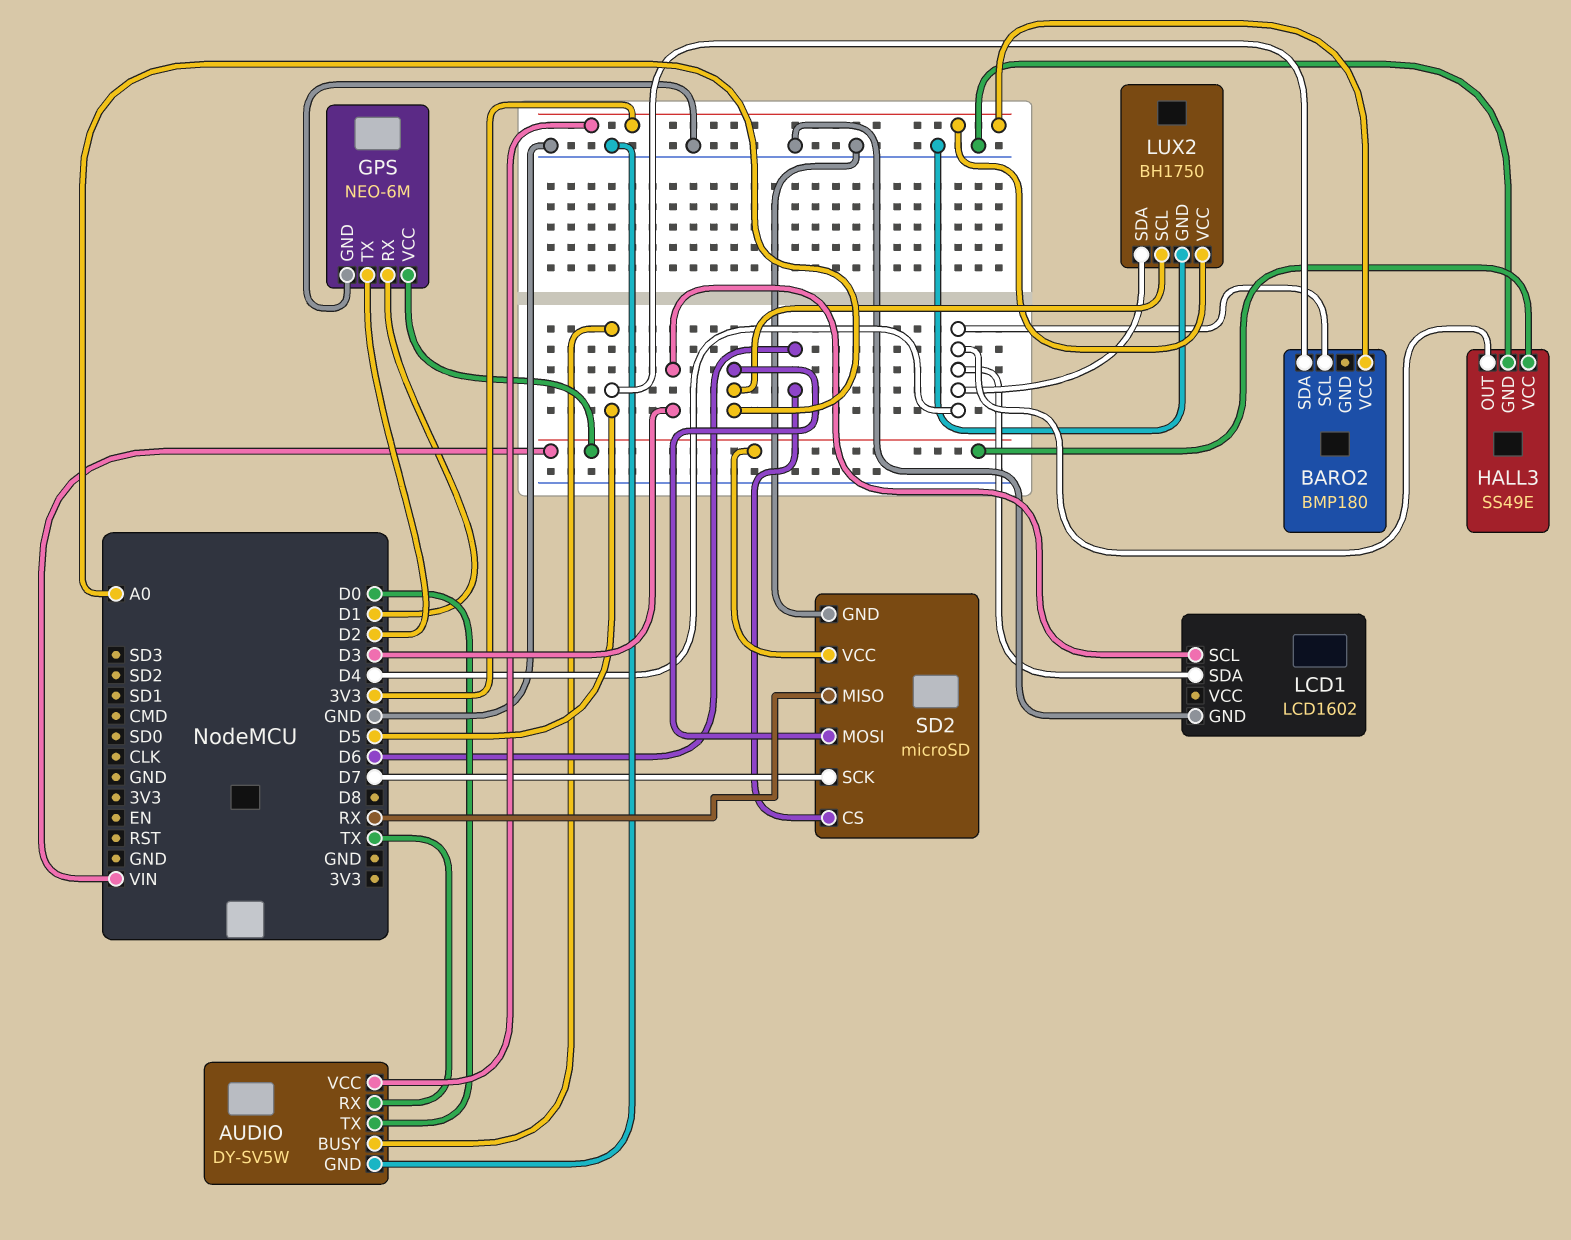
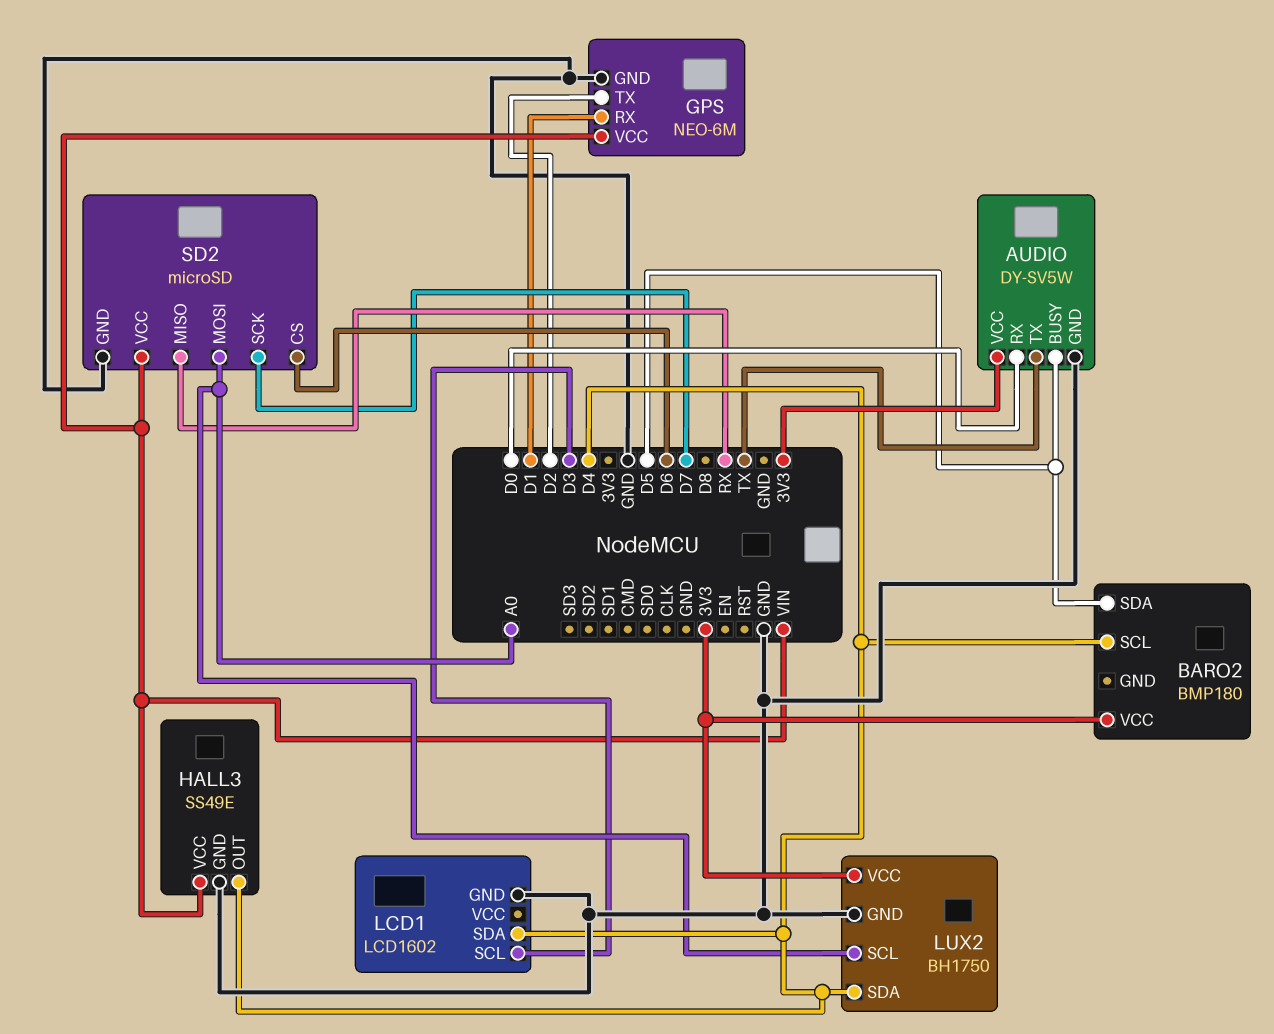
AUDIO pin RX: TX -> D0
AUDIO pin TX: D0 -> TX

